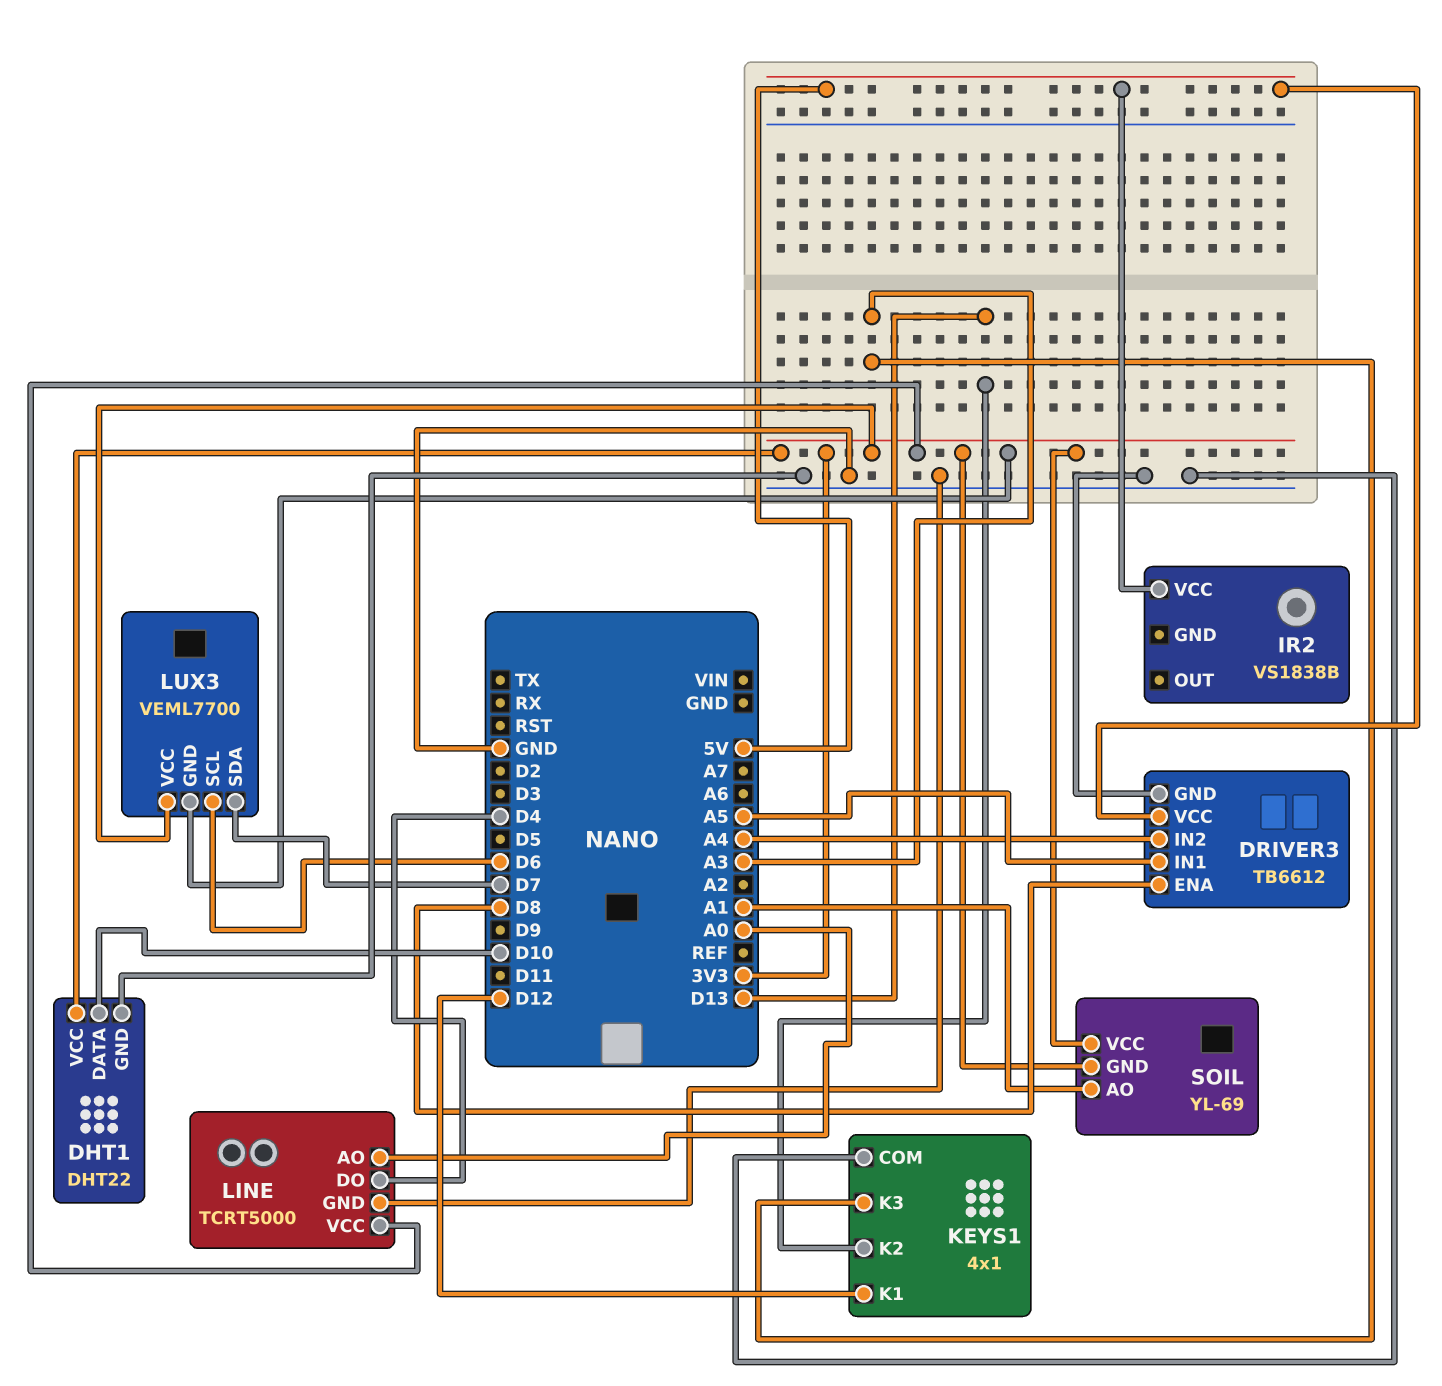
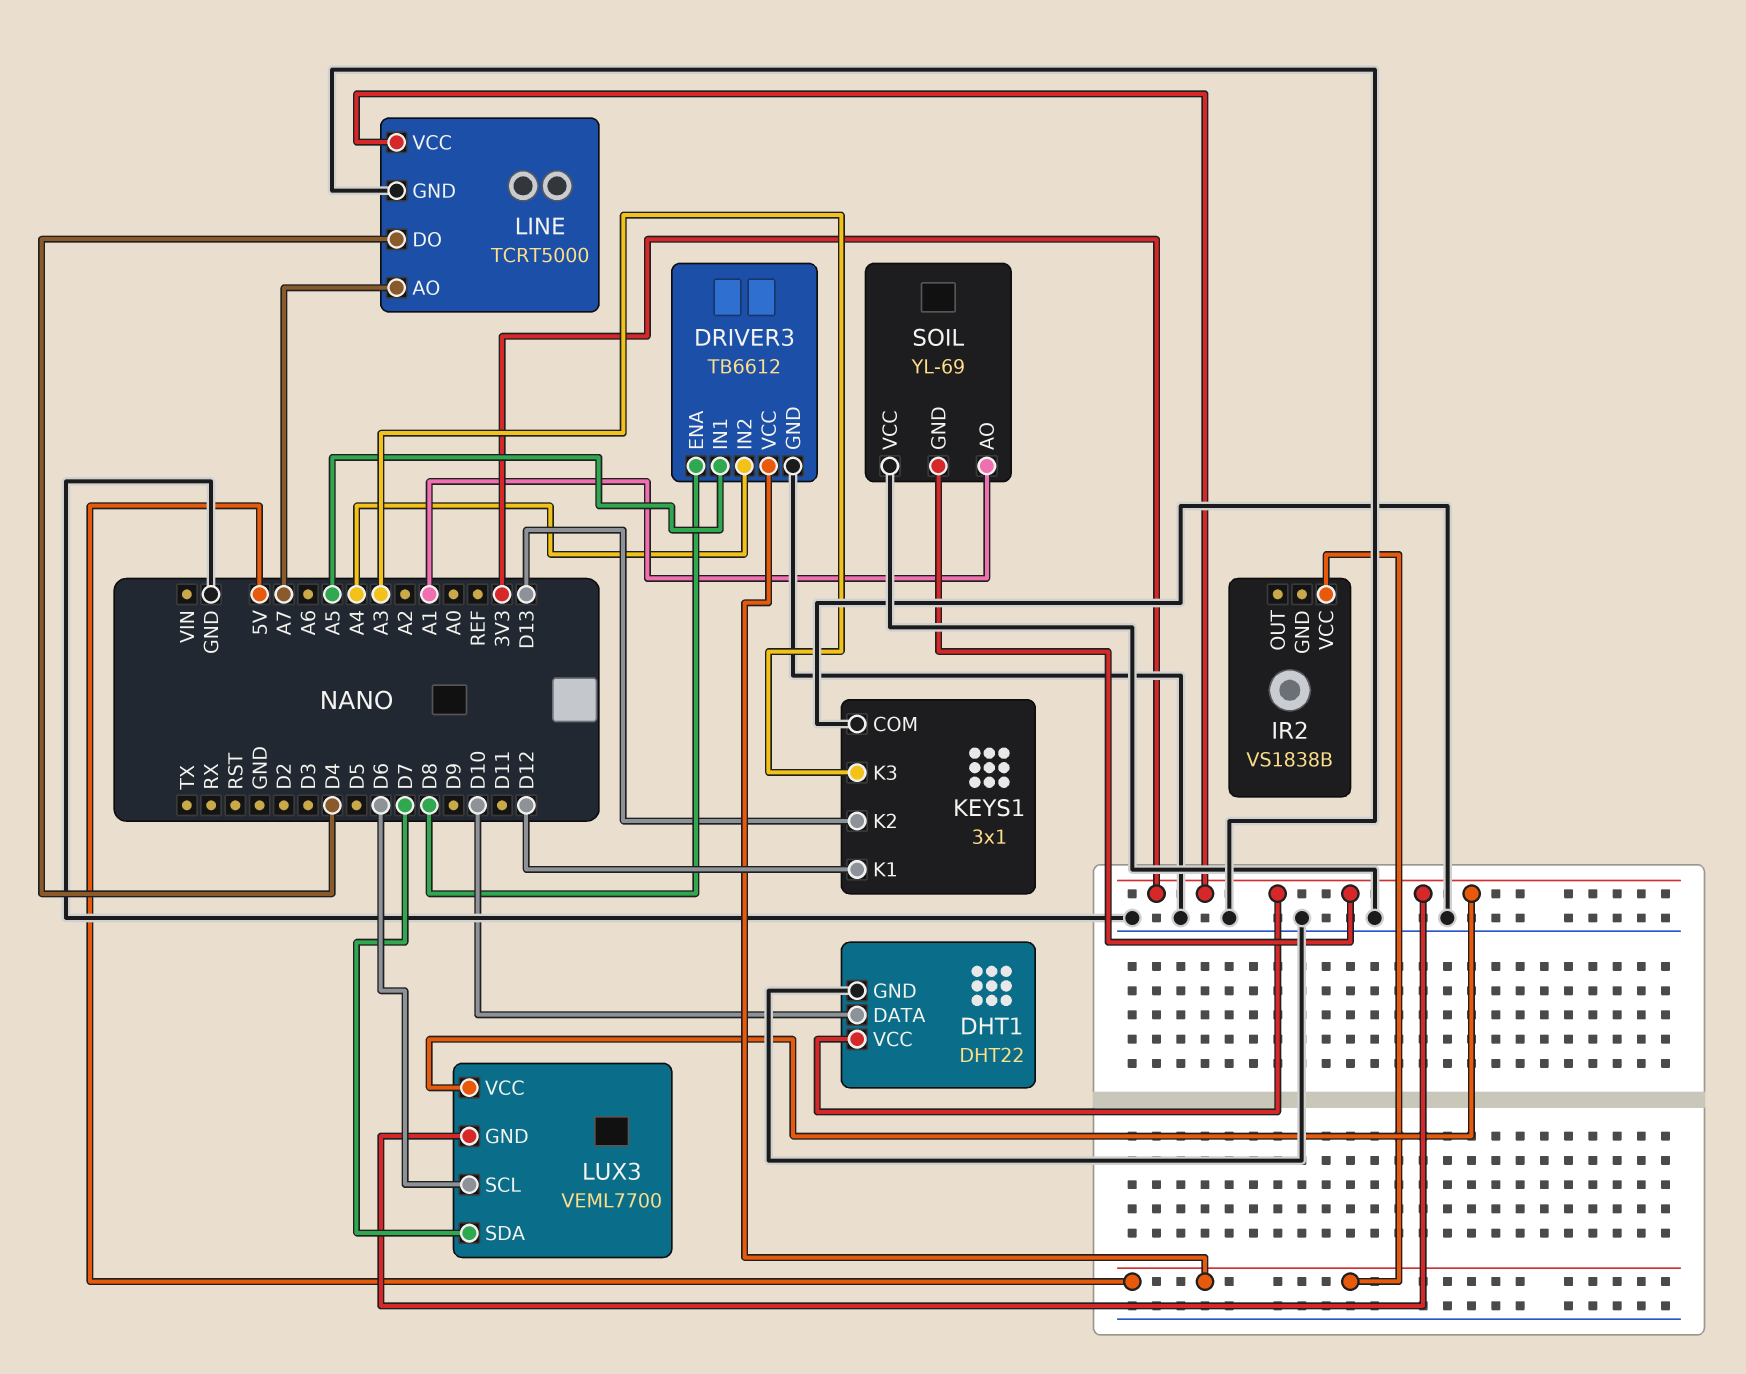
KEYS1: 4x1 -> 3x1
LINE pin AO: A0 -> A7
SOIL pin VCC: 3V3 -> GND

